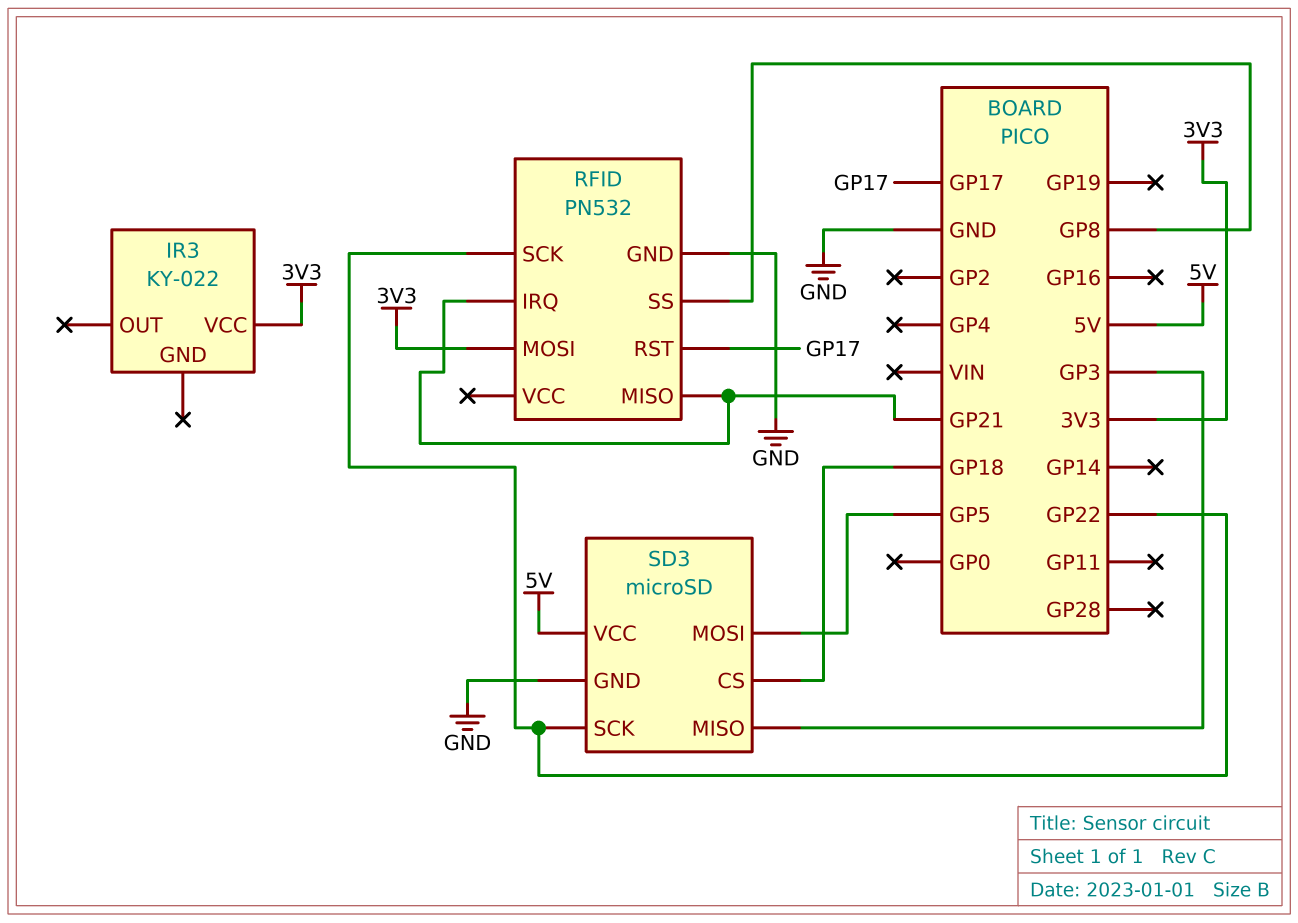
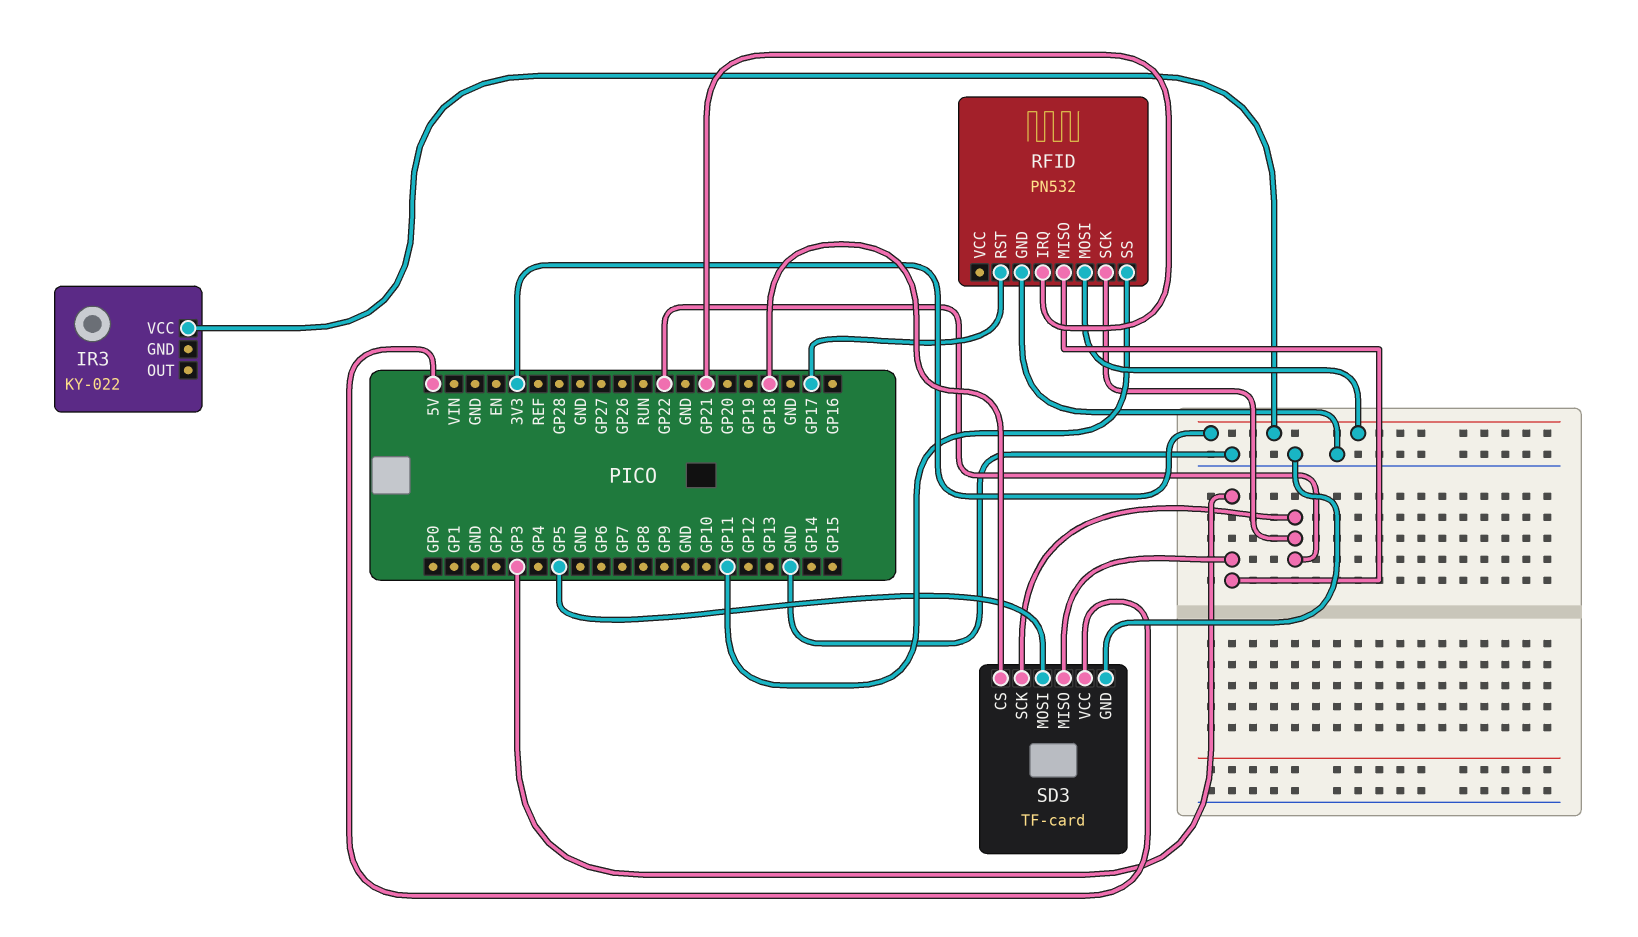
RFID pin MISO: GP21 -> GP3
RFID pin SS: GP8 -> GP11
SD3: microSD -> TF-card

